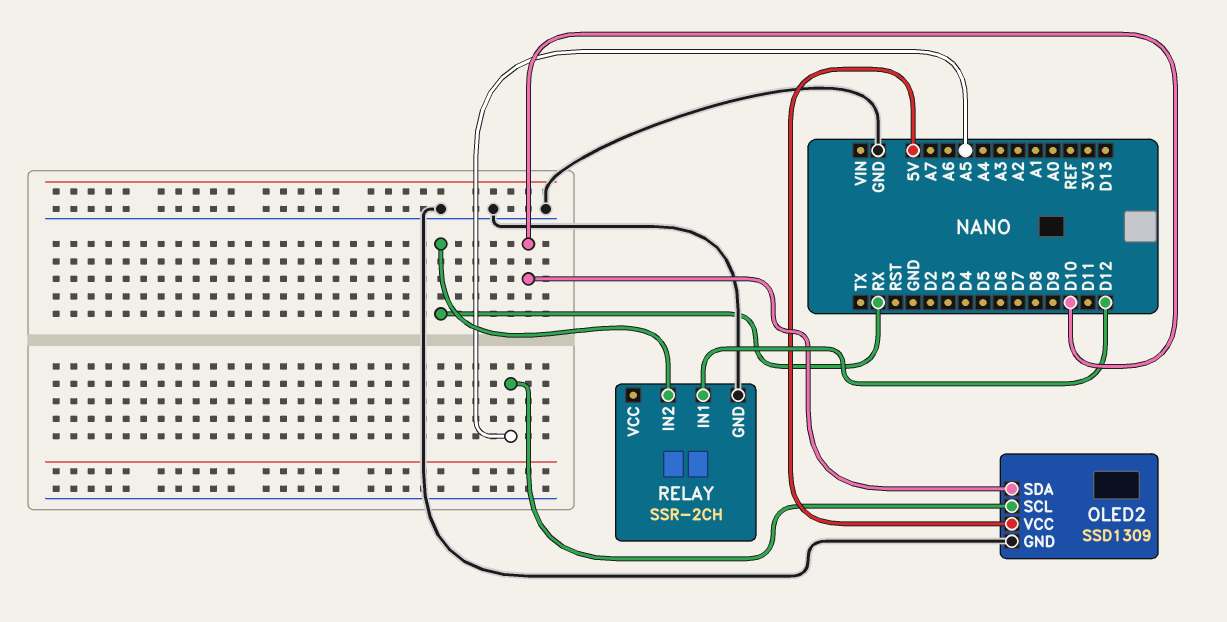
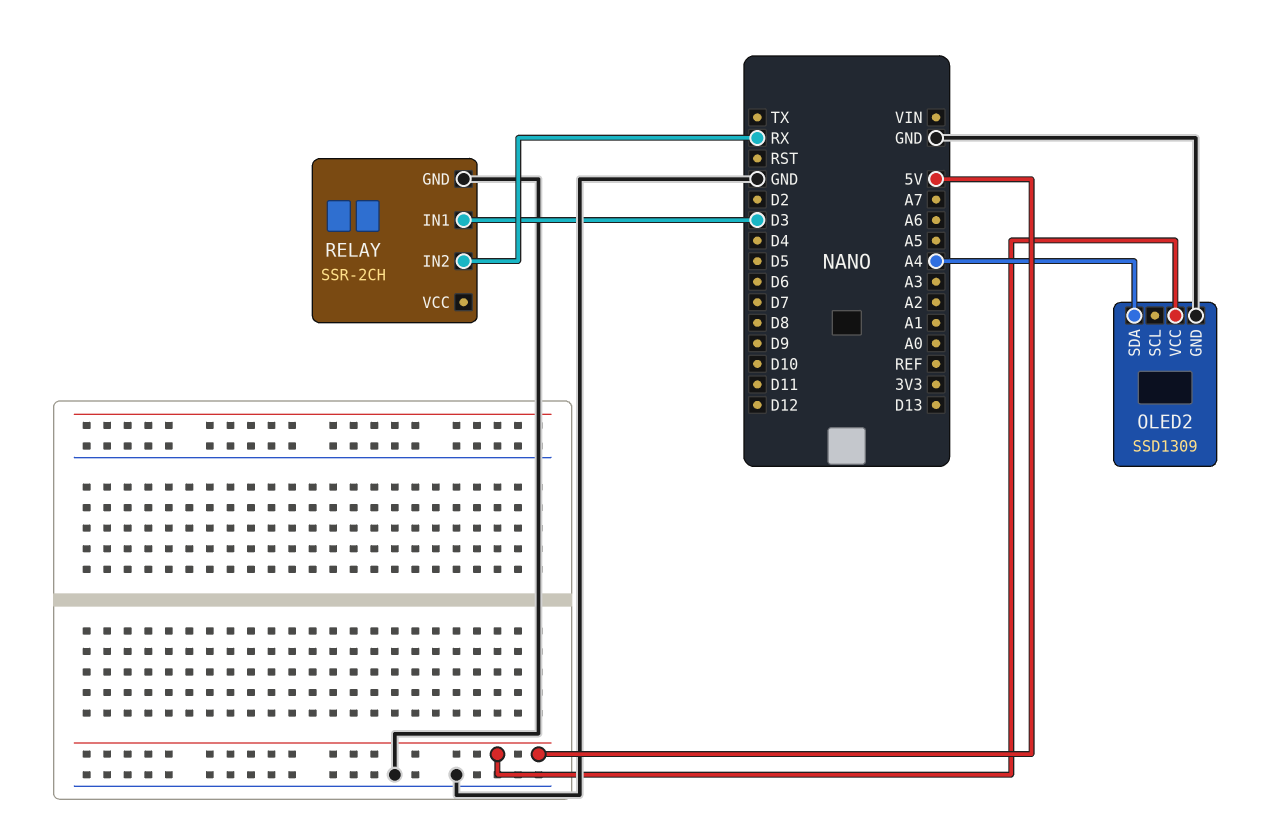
OLED2 pin SCL: A5 -> none
OLED2 pin SDA: D10 -> A4
RELAY pin IN1: D12 -> D3

